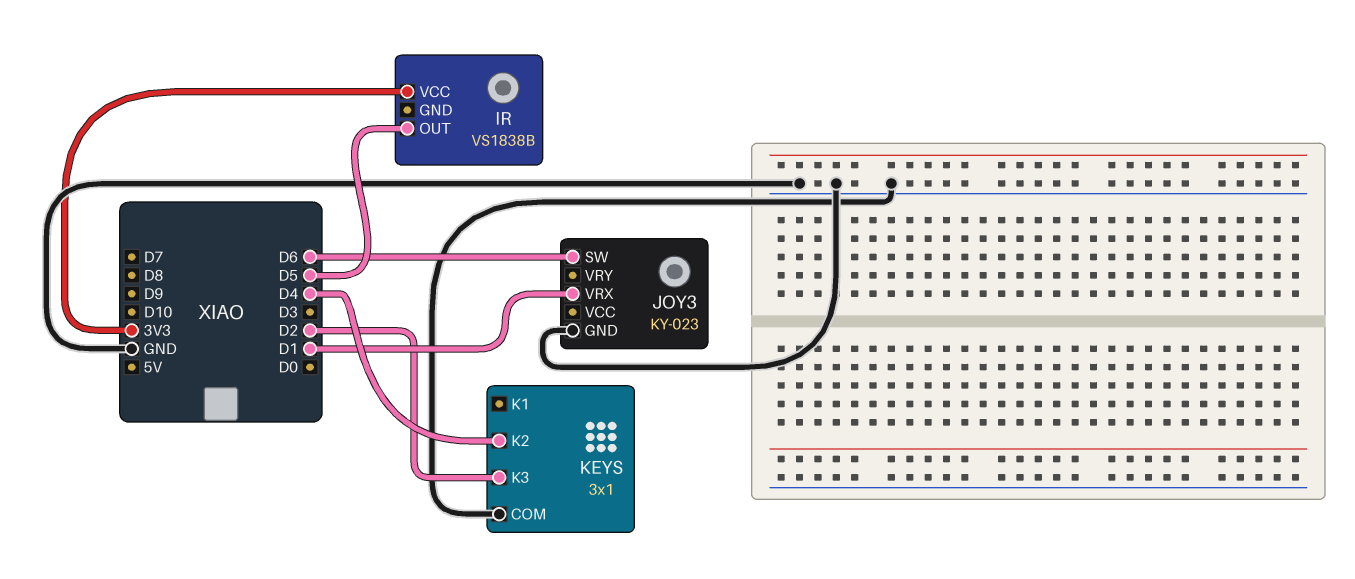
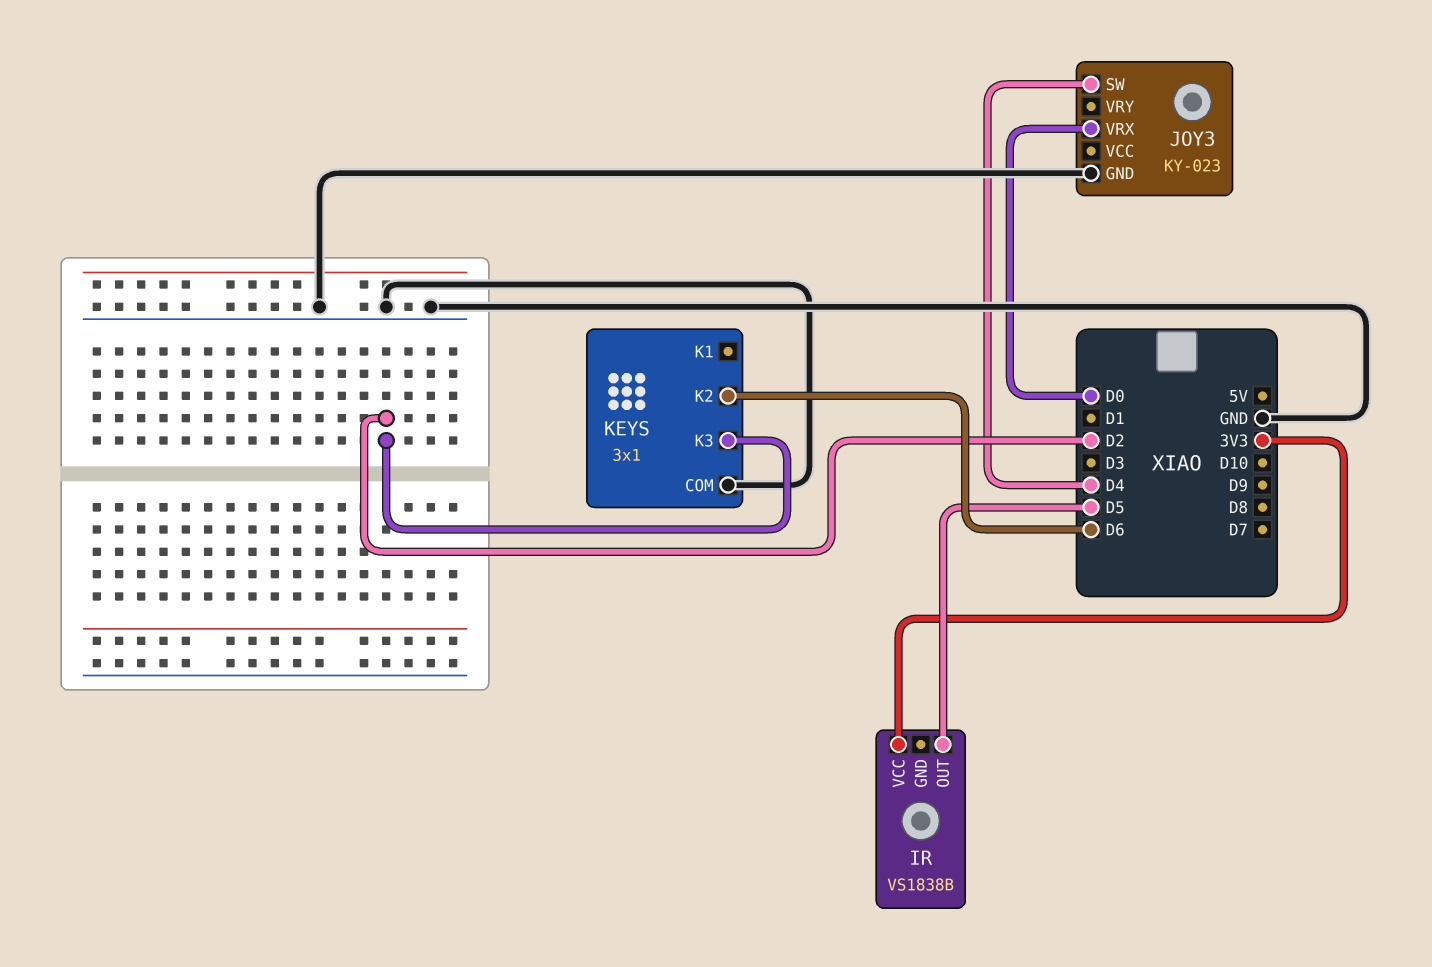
JOY3 pin SW: D6 -> D4
JOY3 pin VRX: D1 -> D0
KEYS pin K2: D4 -> D6

